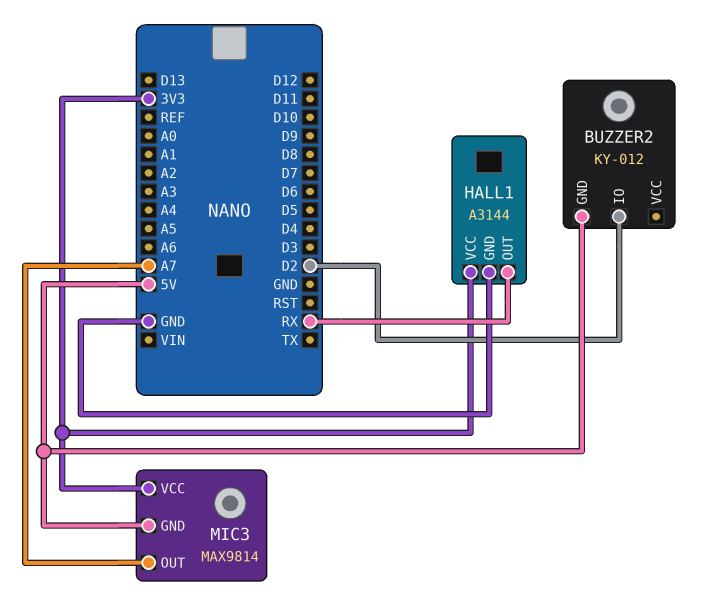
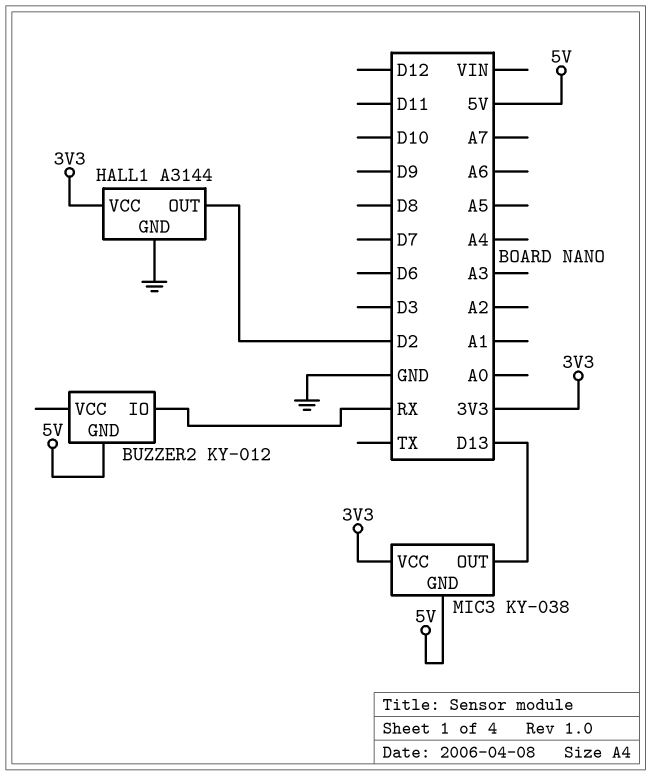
BUZZER2 pin IO: D2 -> RX
HALL1 pin OUT: RX -> D2
MIC3: MAX9814 -> KY-038
MIC3 pin OUT: A7 -> D13

